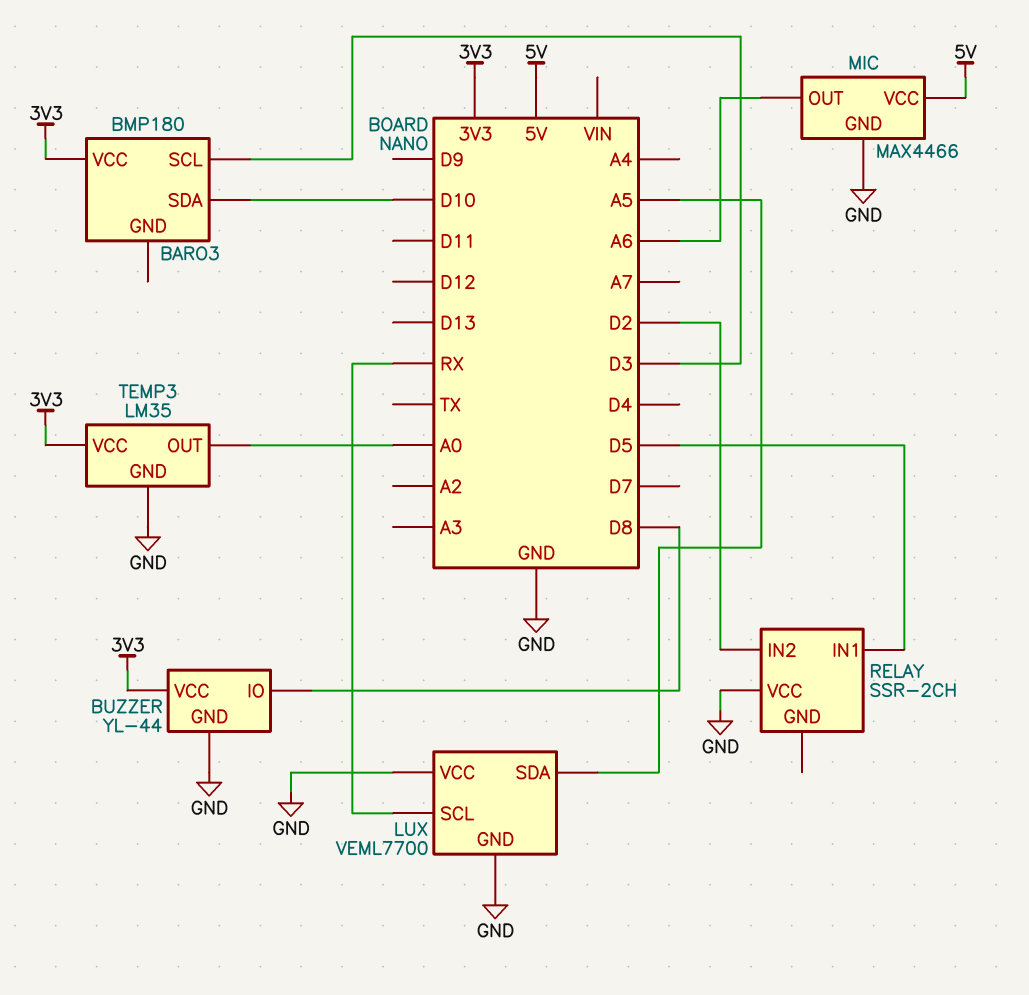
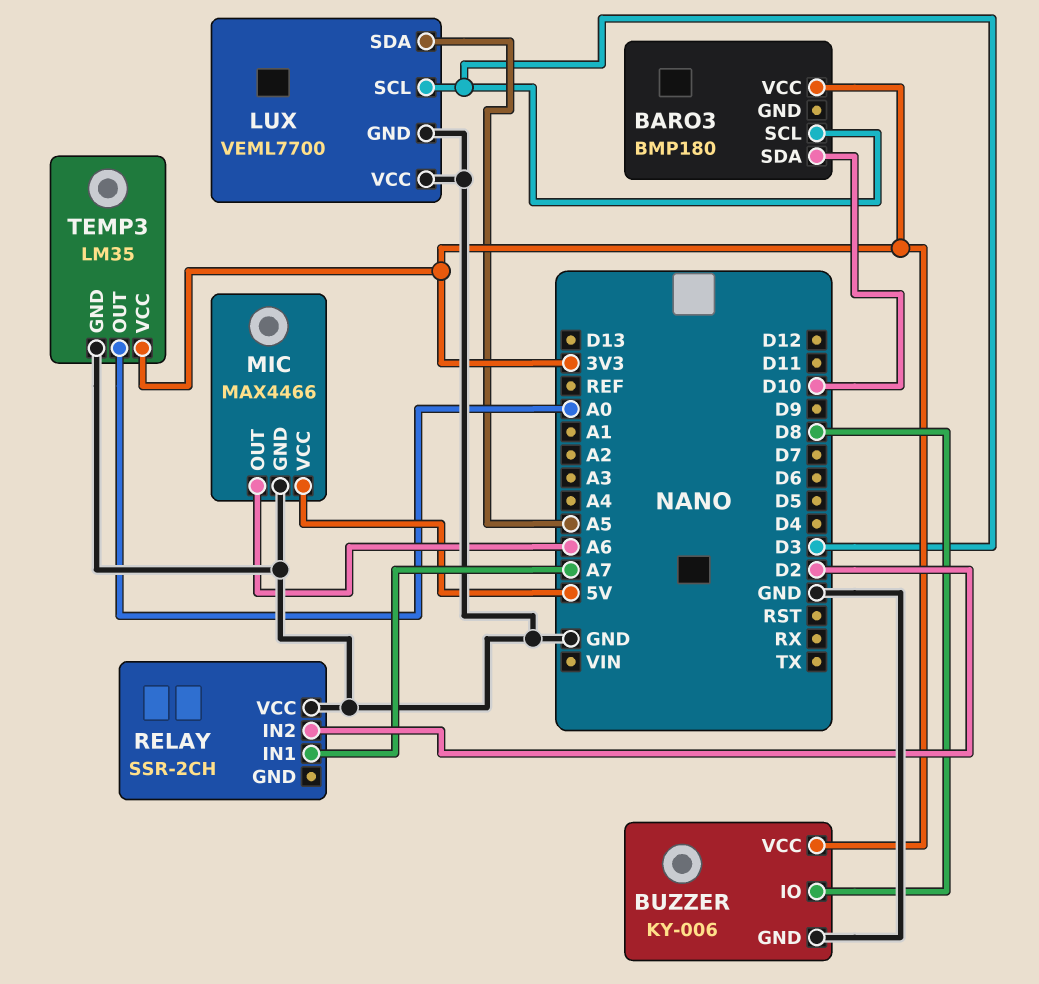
BUZZER: YL-44 -> KY-006
LUX pin SCL: RX -> D3
RELAY pin IN1: D5 -> A7

